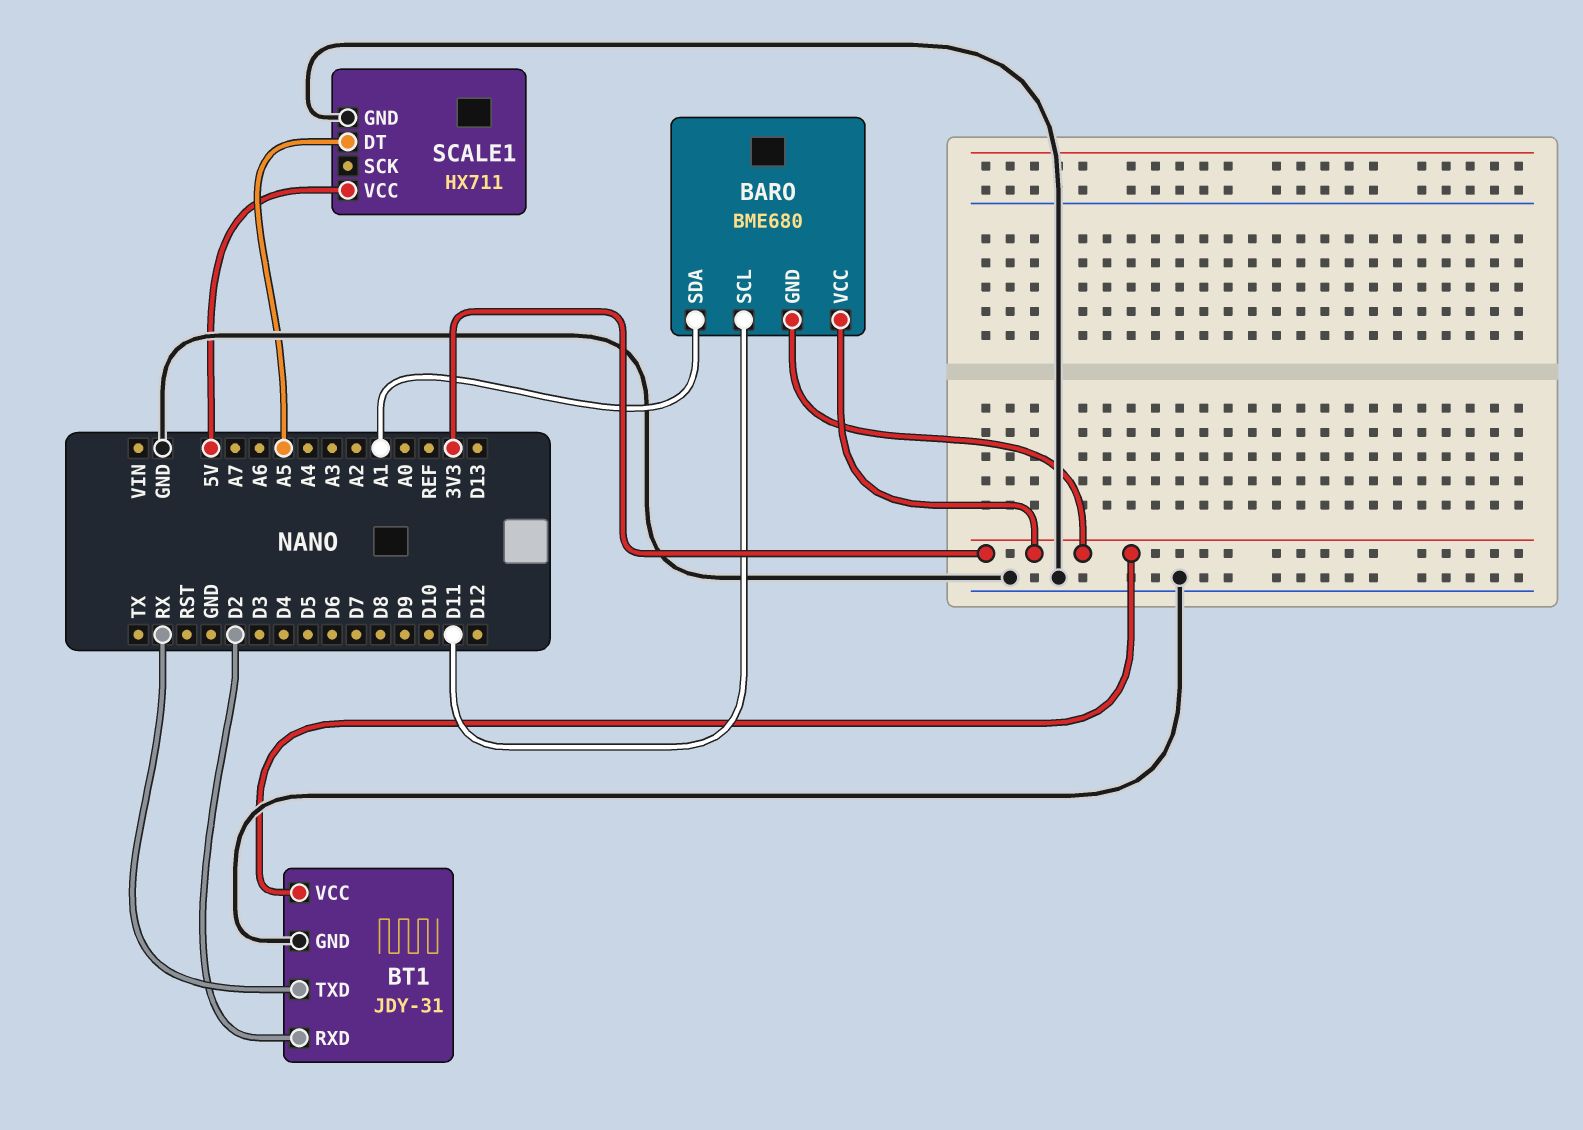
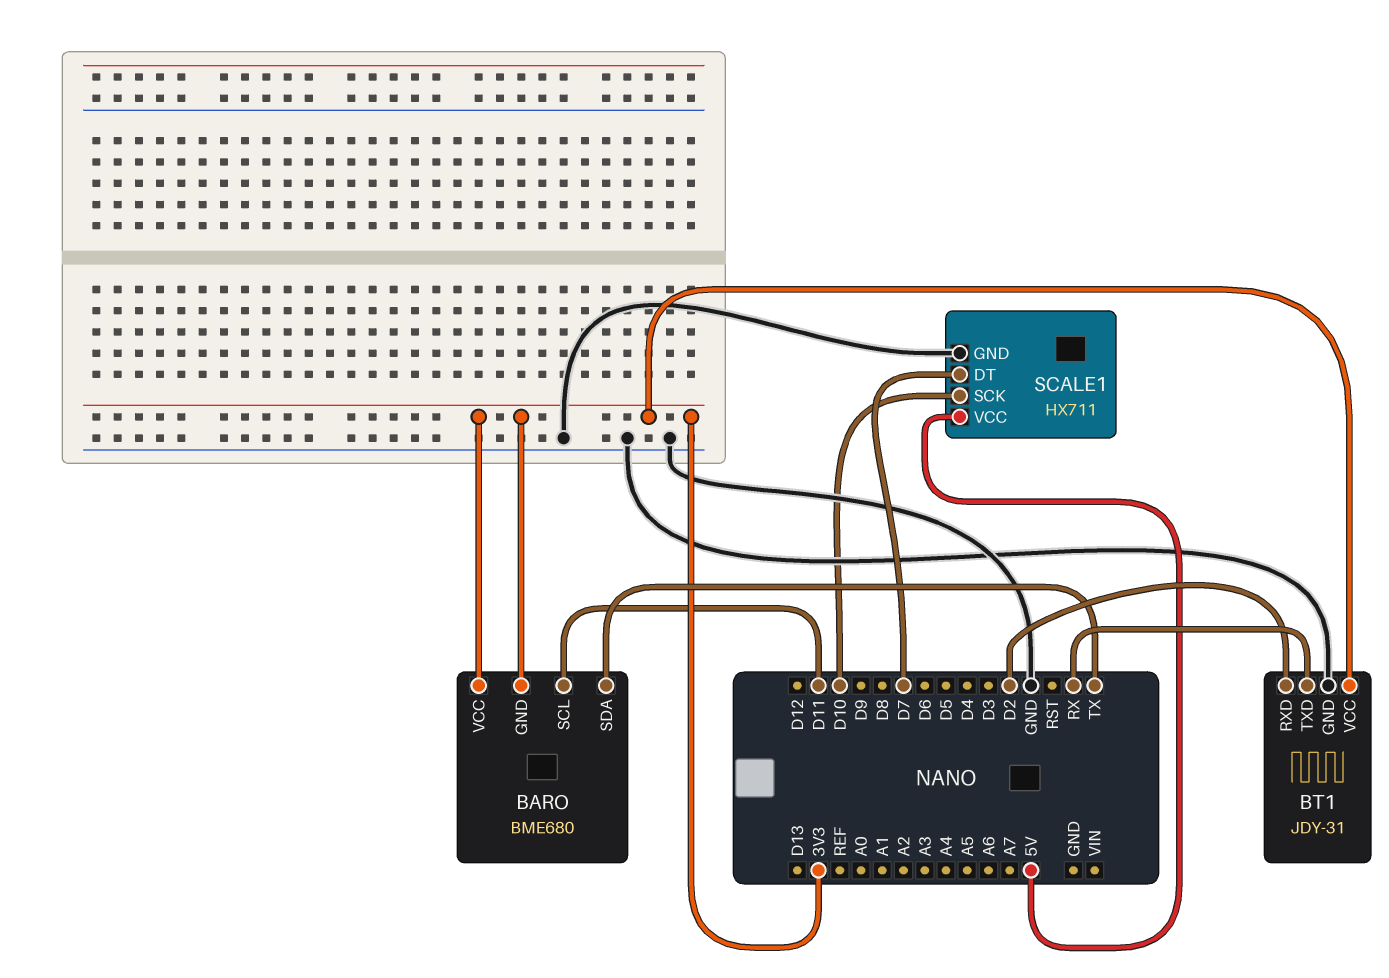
BARO pin SDA: A1 -> TX
SCALE1 pin DT: A5 -> D7
SCALE1 pin SCK: none -> D10

